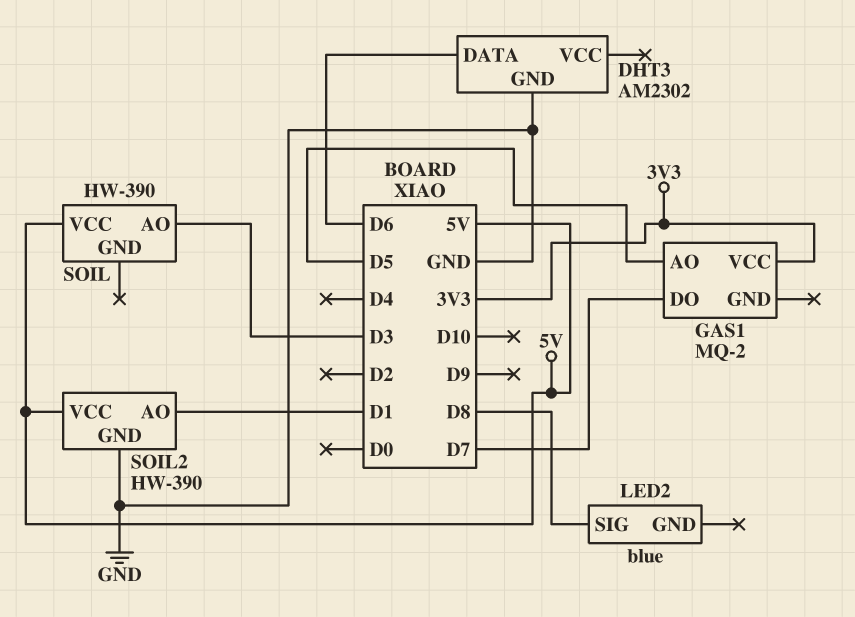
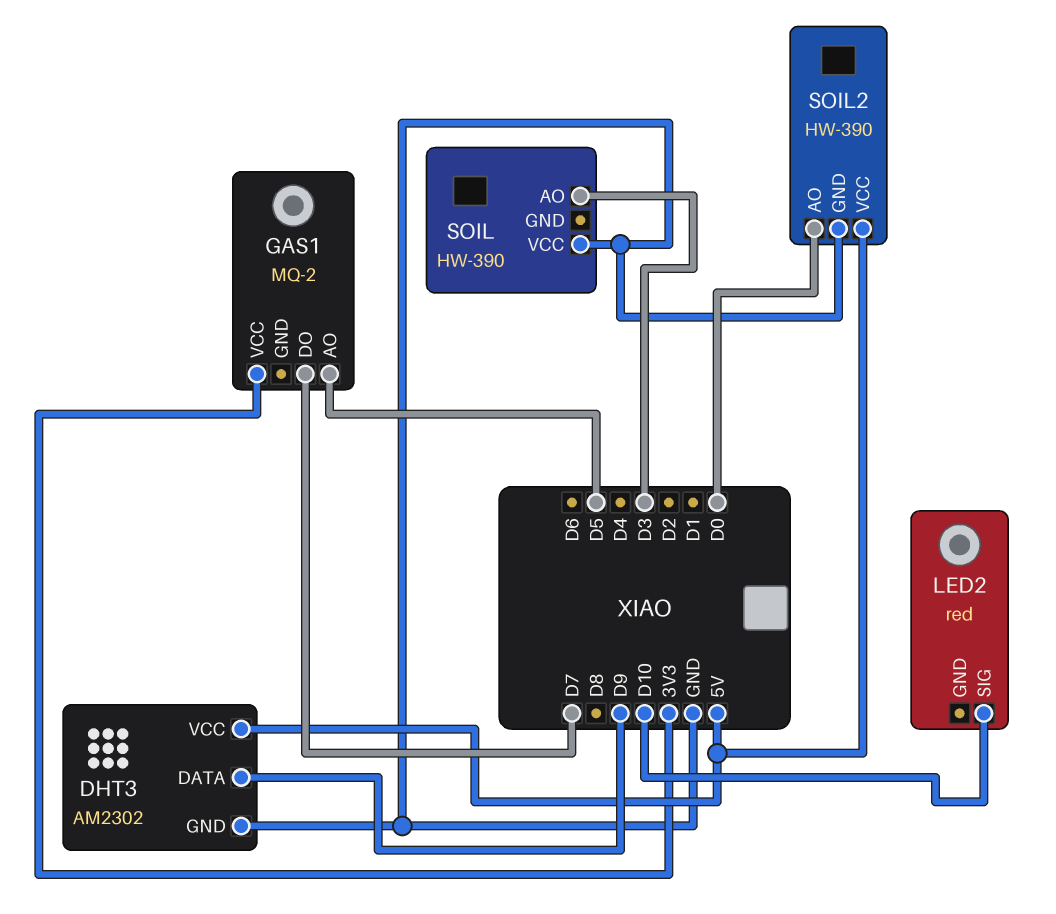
DHT3 pin DATA: D6 -> D9
DHT3 pin VCC: none -> 5V
LED2: blue -> red
LED2 pin SIG: D8 -> D10
SOIL pin VCC: 5V -> GND
SOIL2 pin AO: D1 -> D0

